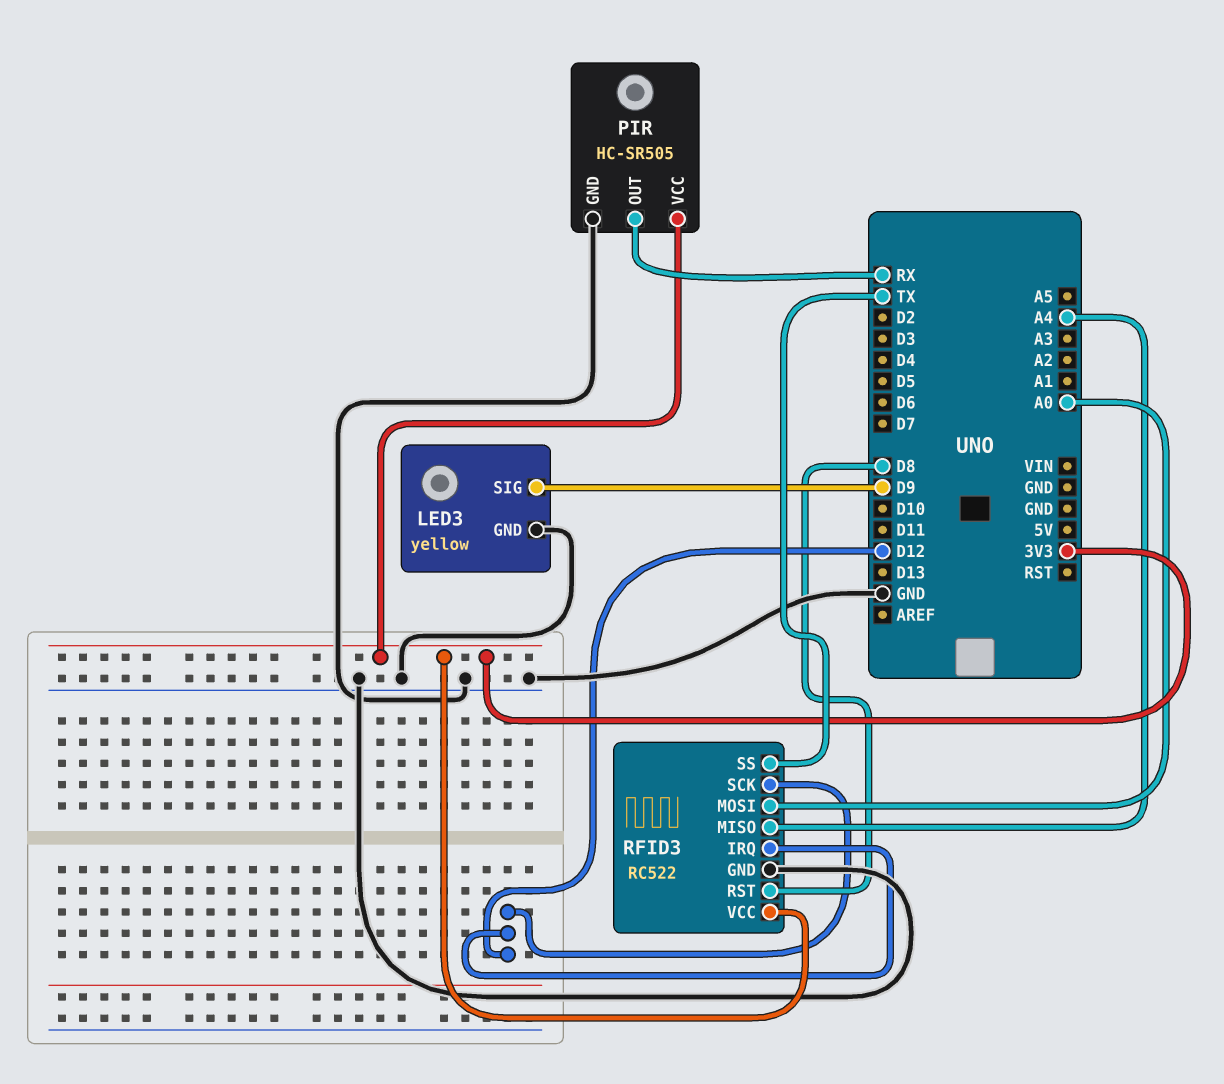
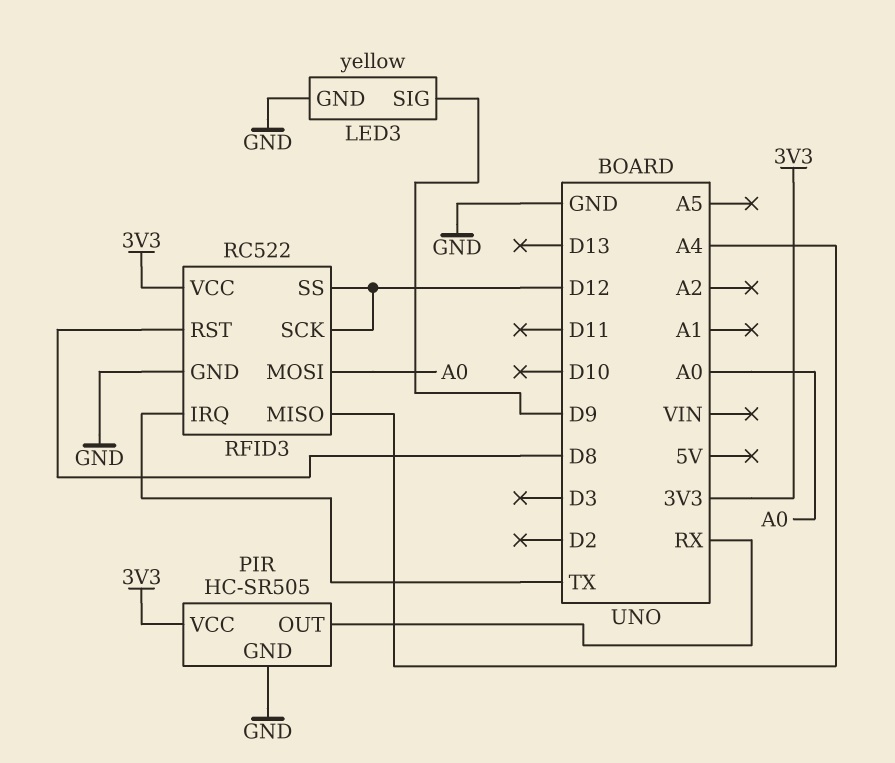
RFID3 pin IRQ: D12 -> TX
RFID3 pin SS: TX -> D12

